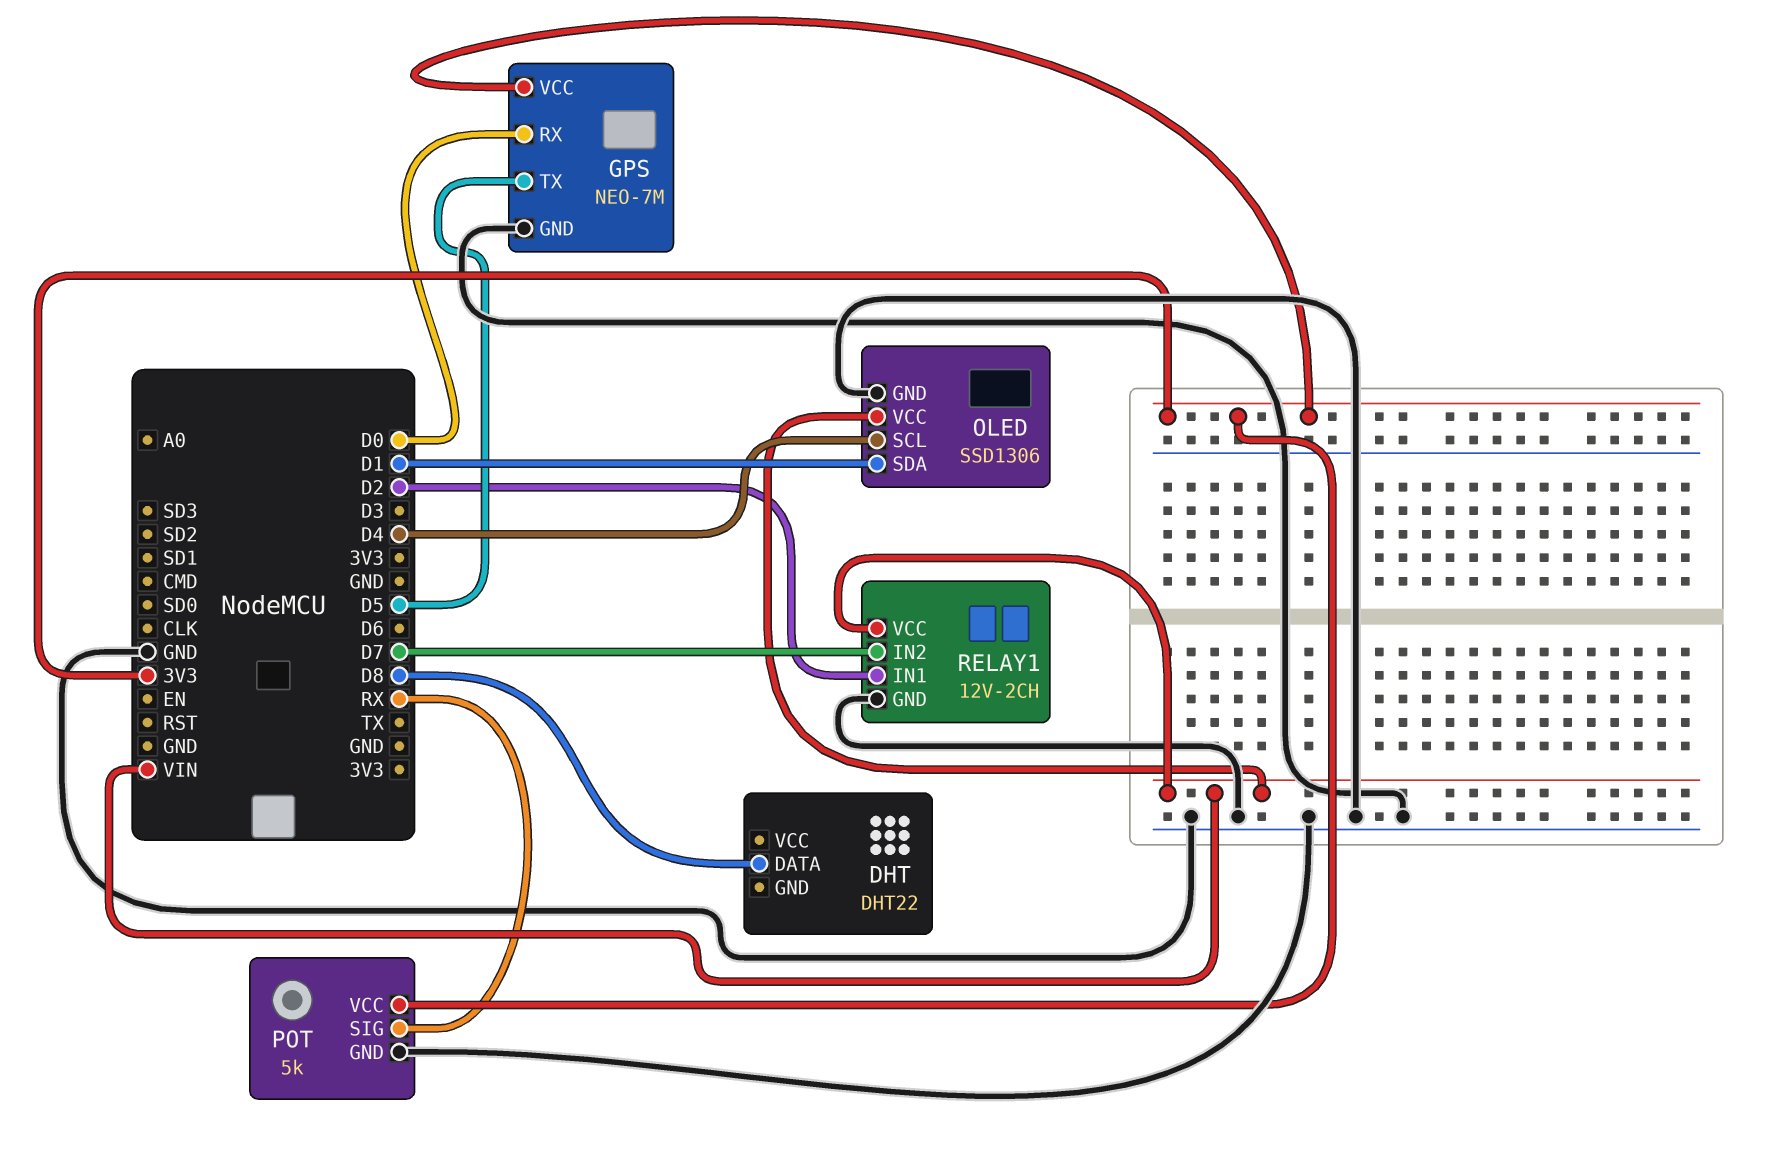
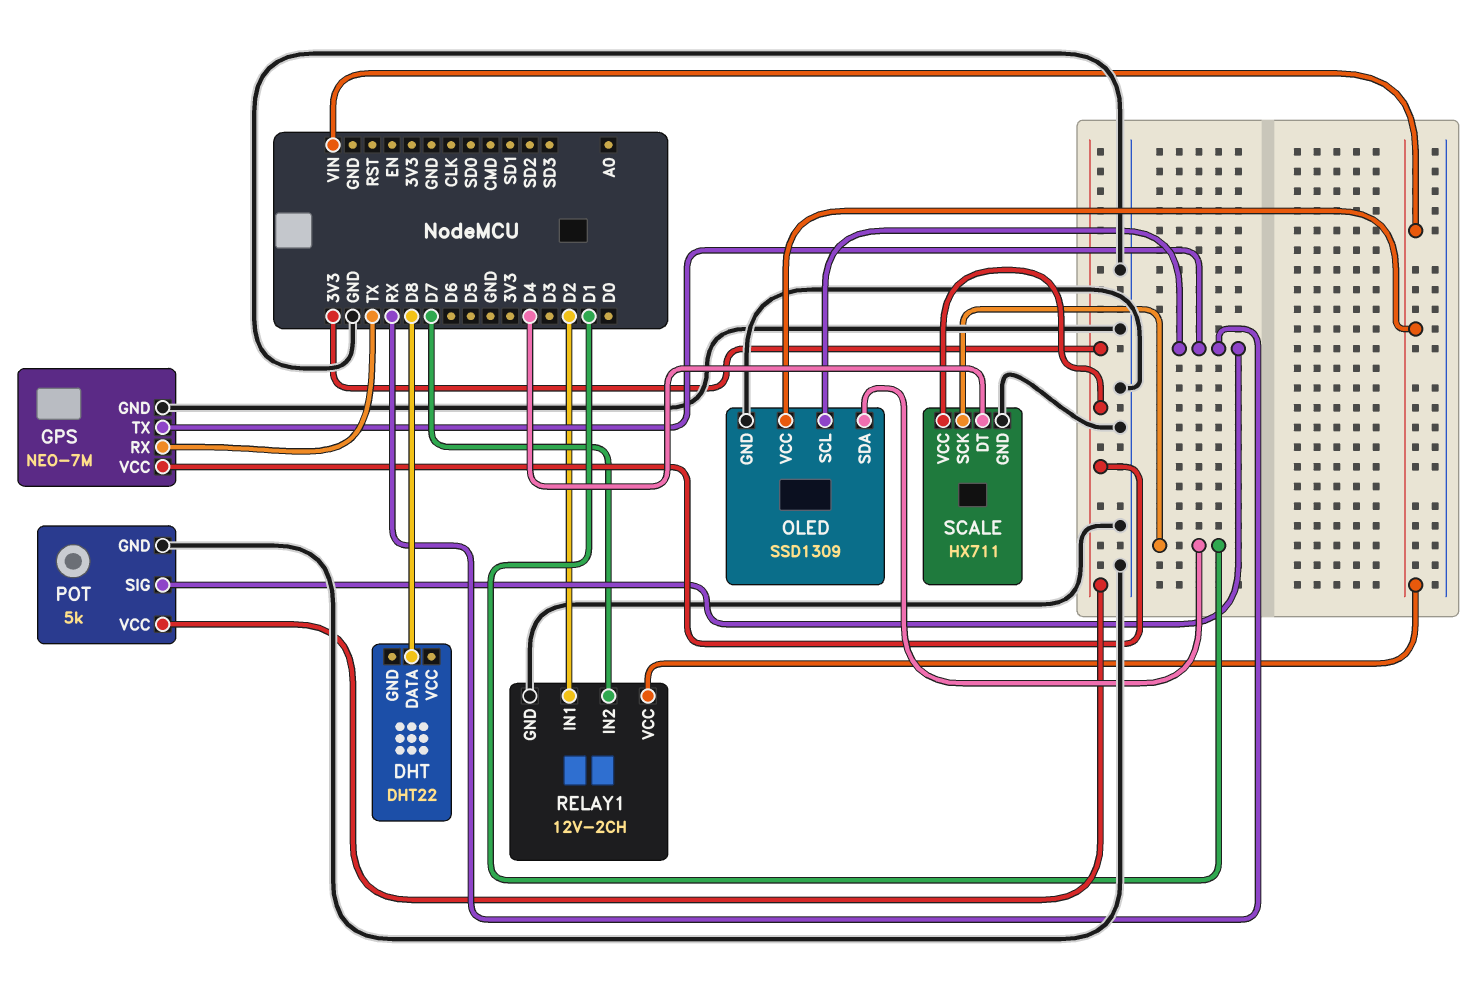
GPS pin RX: D0 -> TX
GPS pin TX: D5 -> RX
OLED: SSD1306 -> SSD1309
OLED pin SCL: D4 -> RX
SCALE: none -> HX711
SCALE pin DT: none -> D4
SCALE pin GND: none -> GND
SCALE pin SCK: none -> D1
SCALE pin VCC: none -> 3V3

